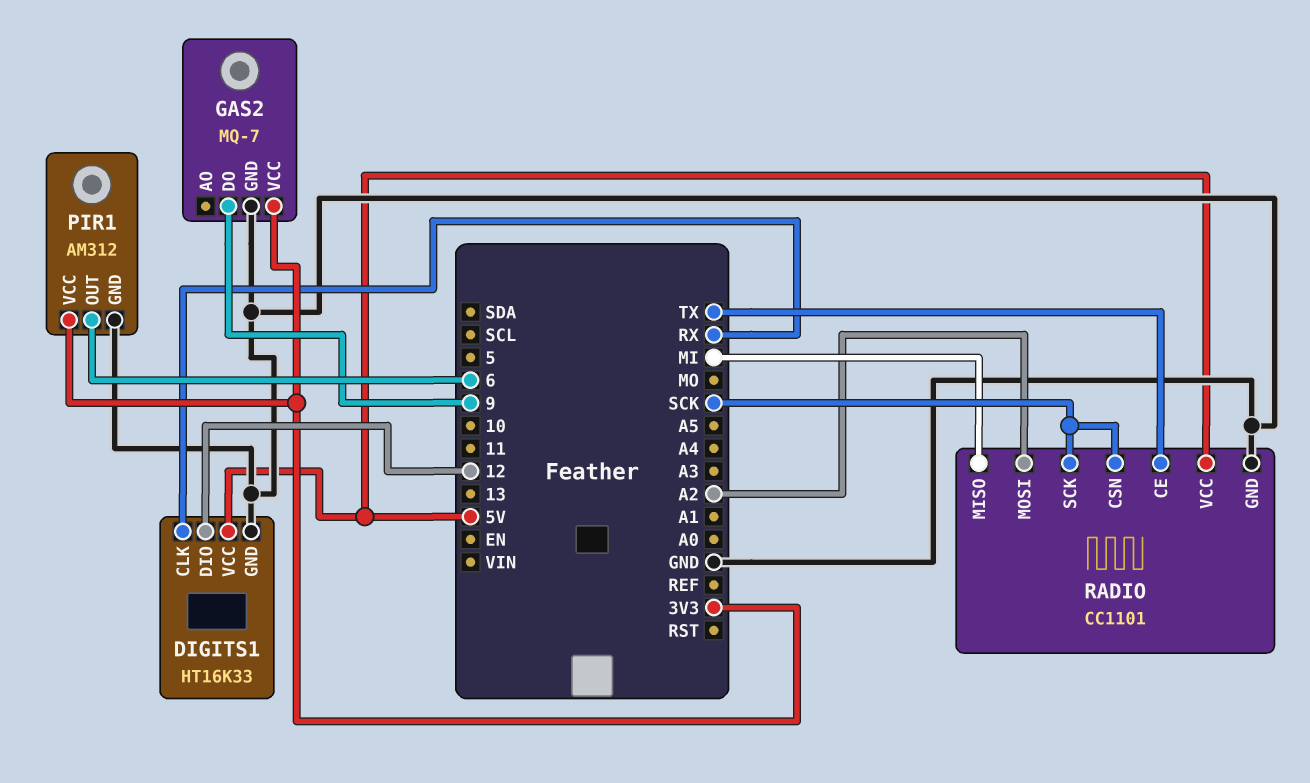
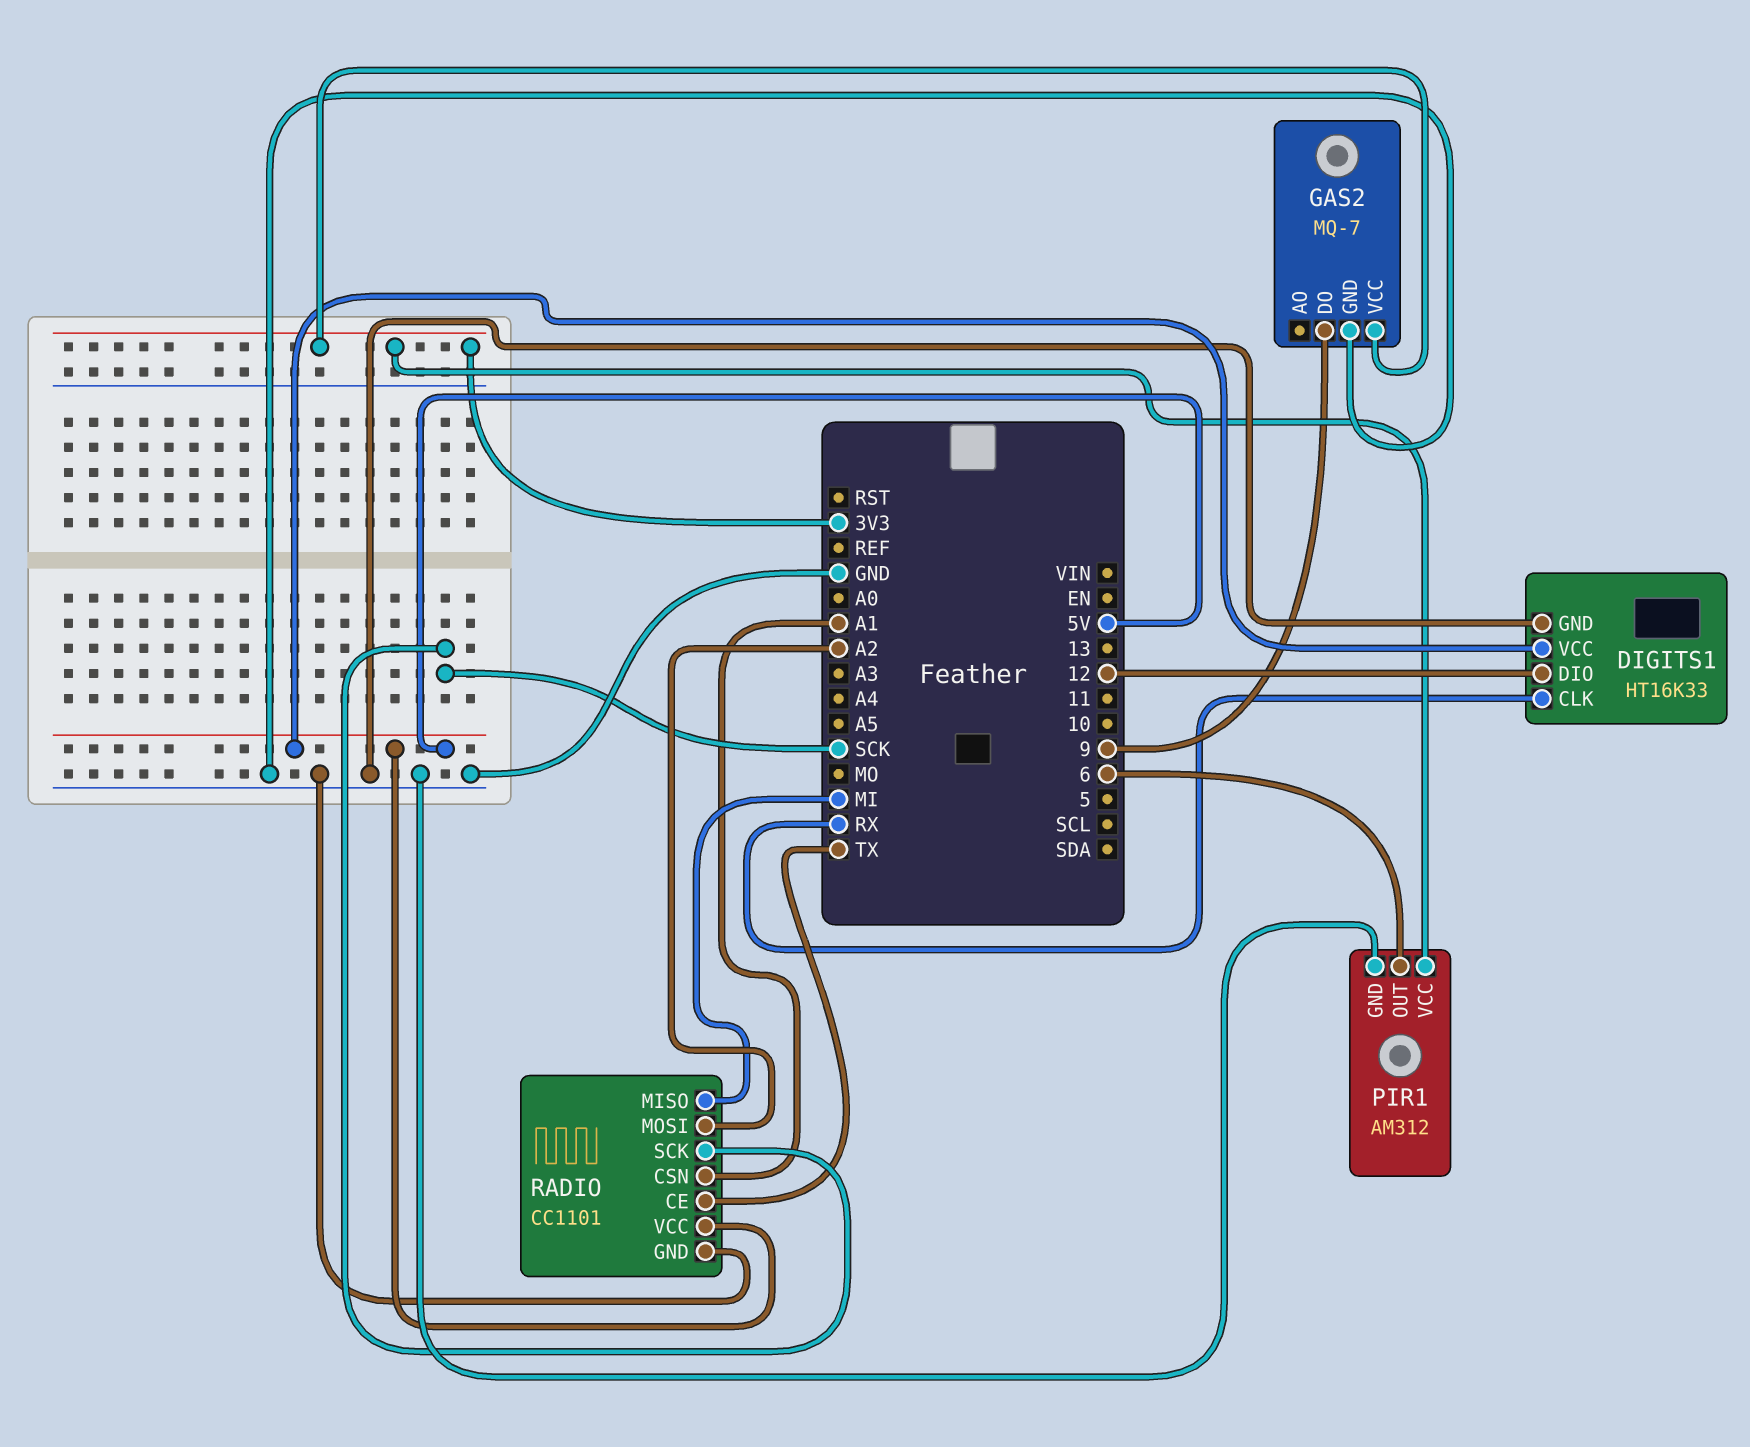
RADIO pin CSN: SCK -> A1

